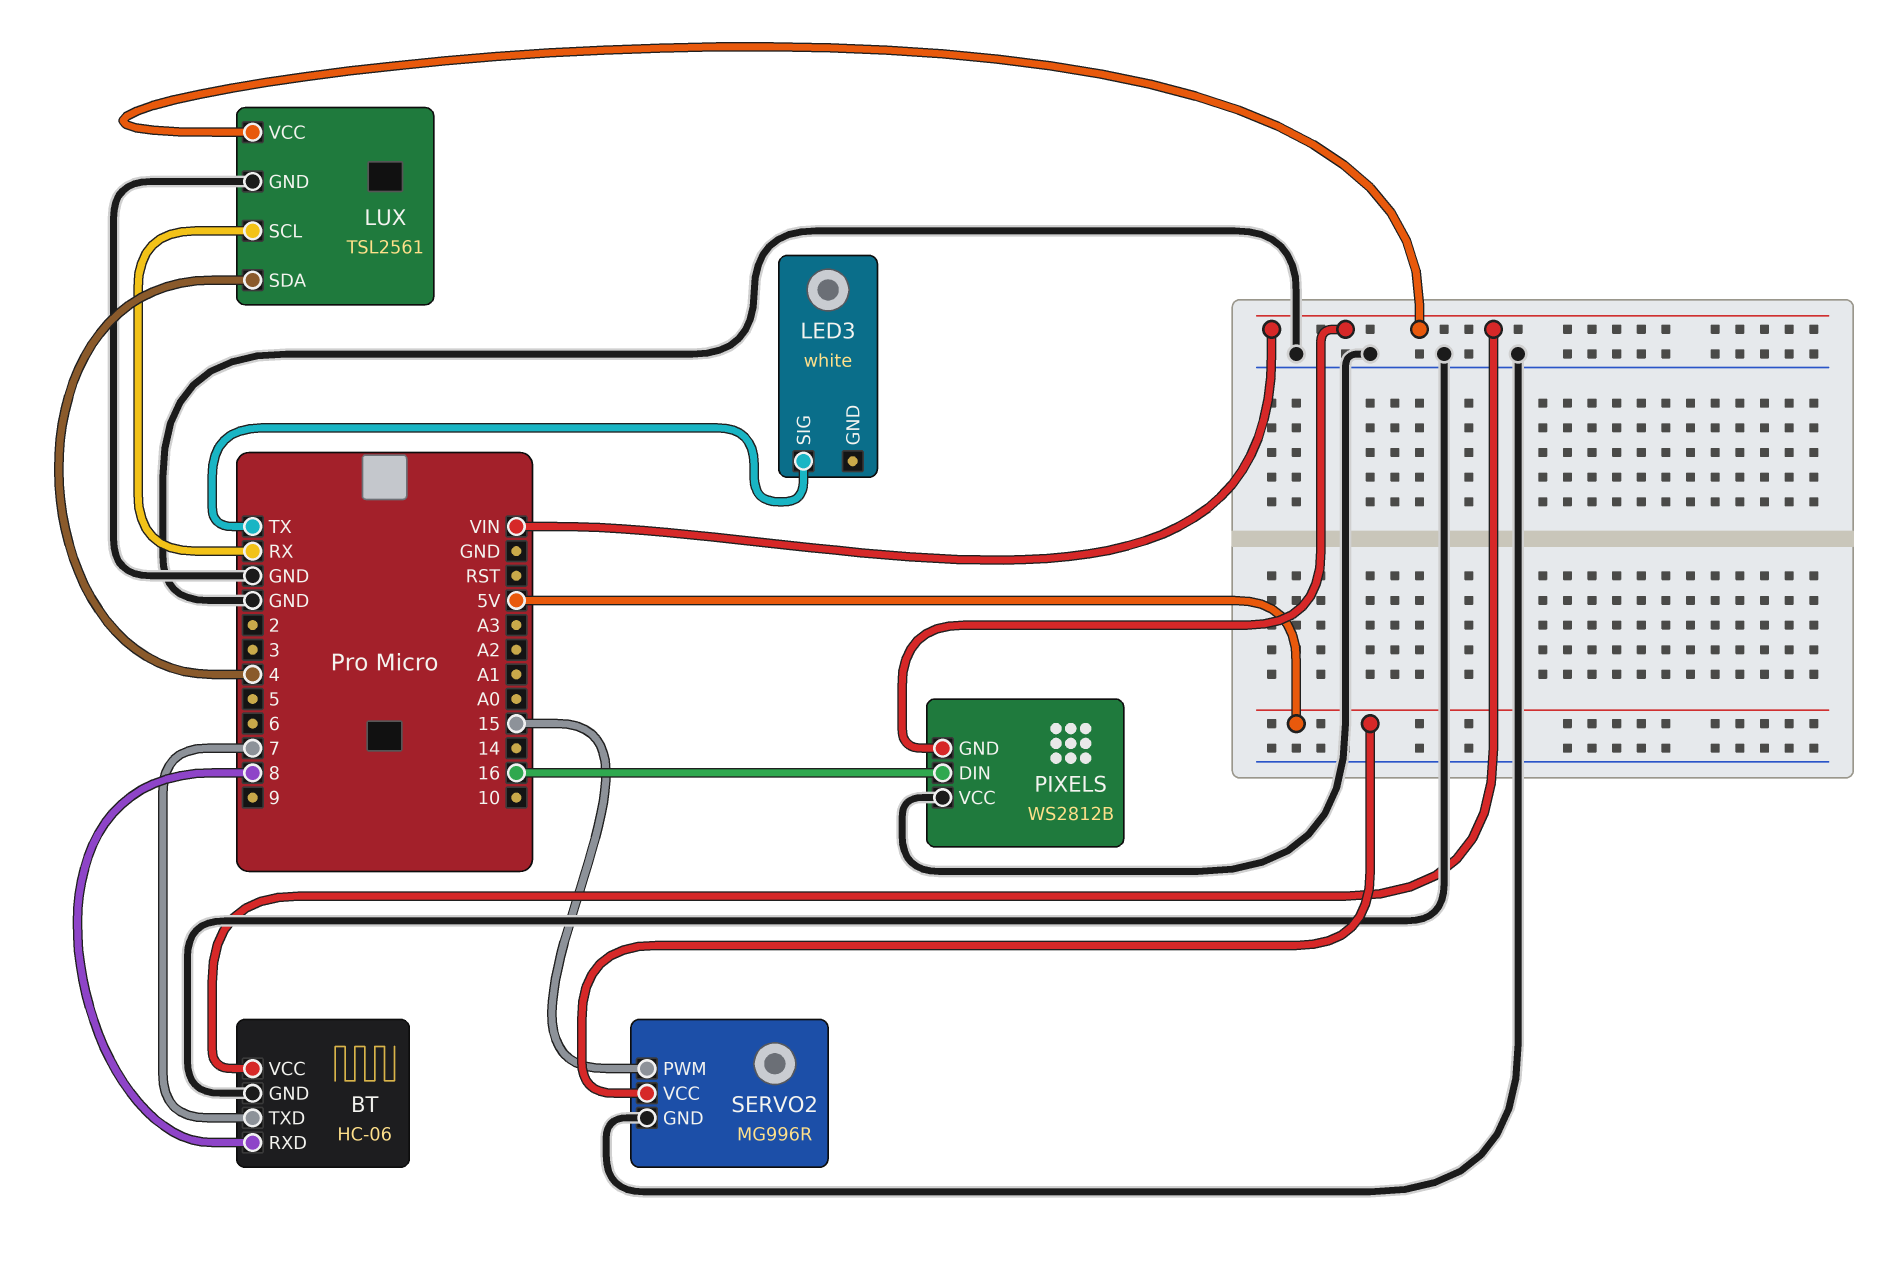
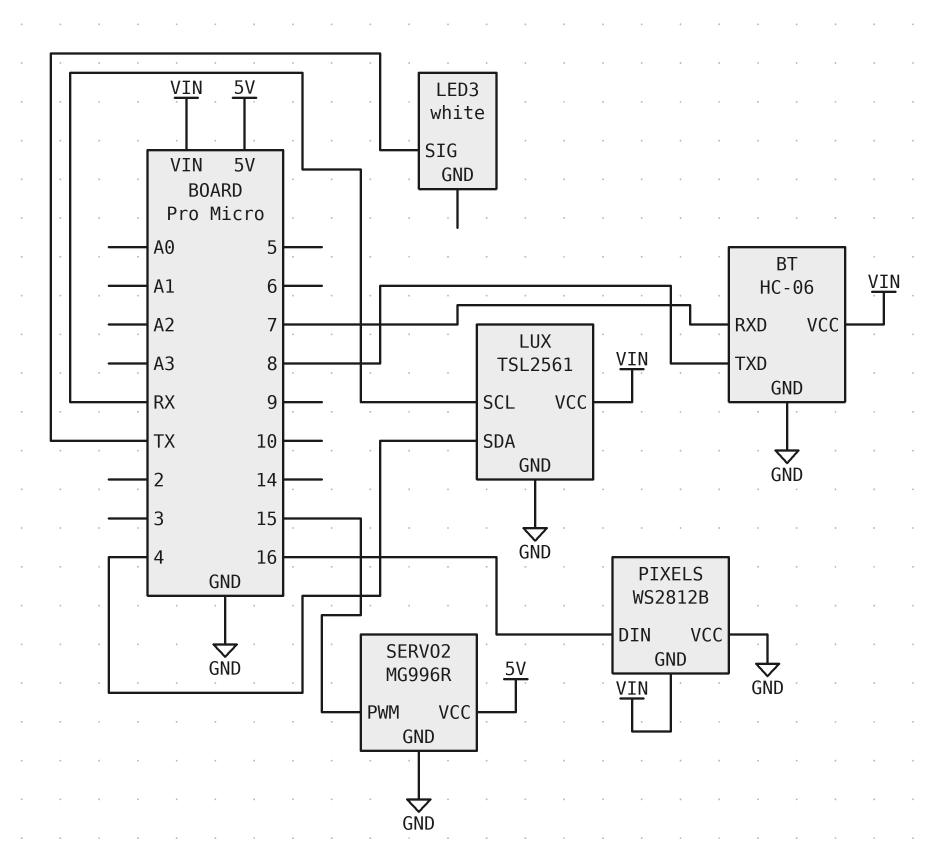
BT pin RXD: 8 -> 7
BT pin TXD: 7 -> 8

